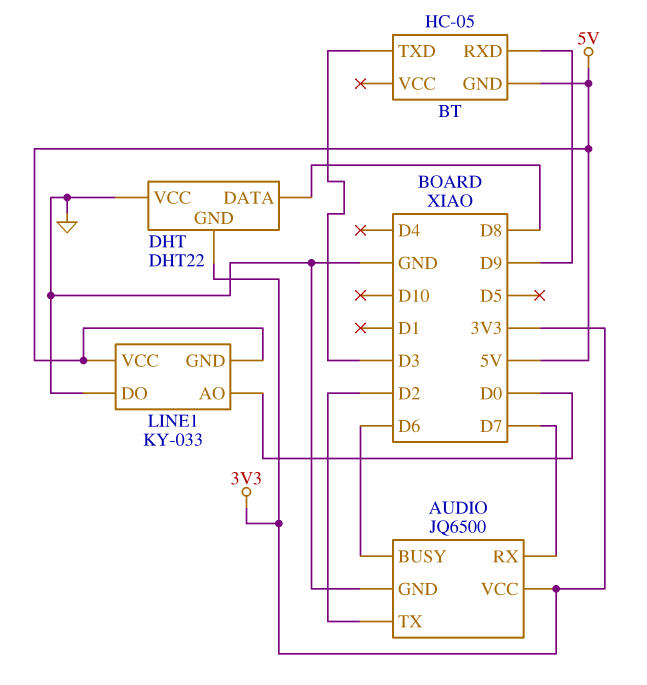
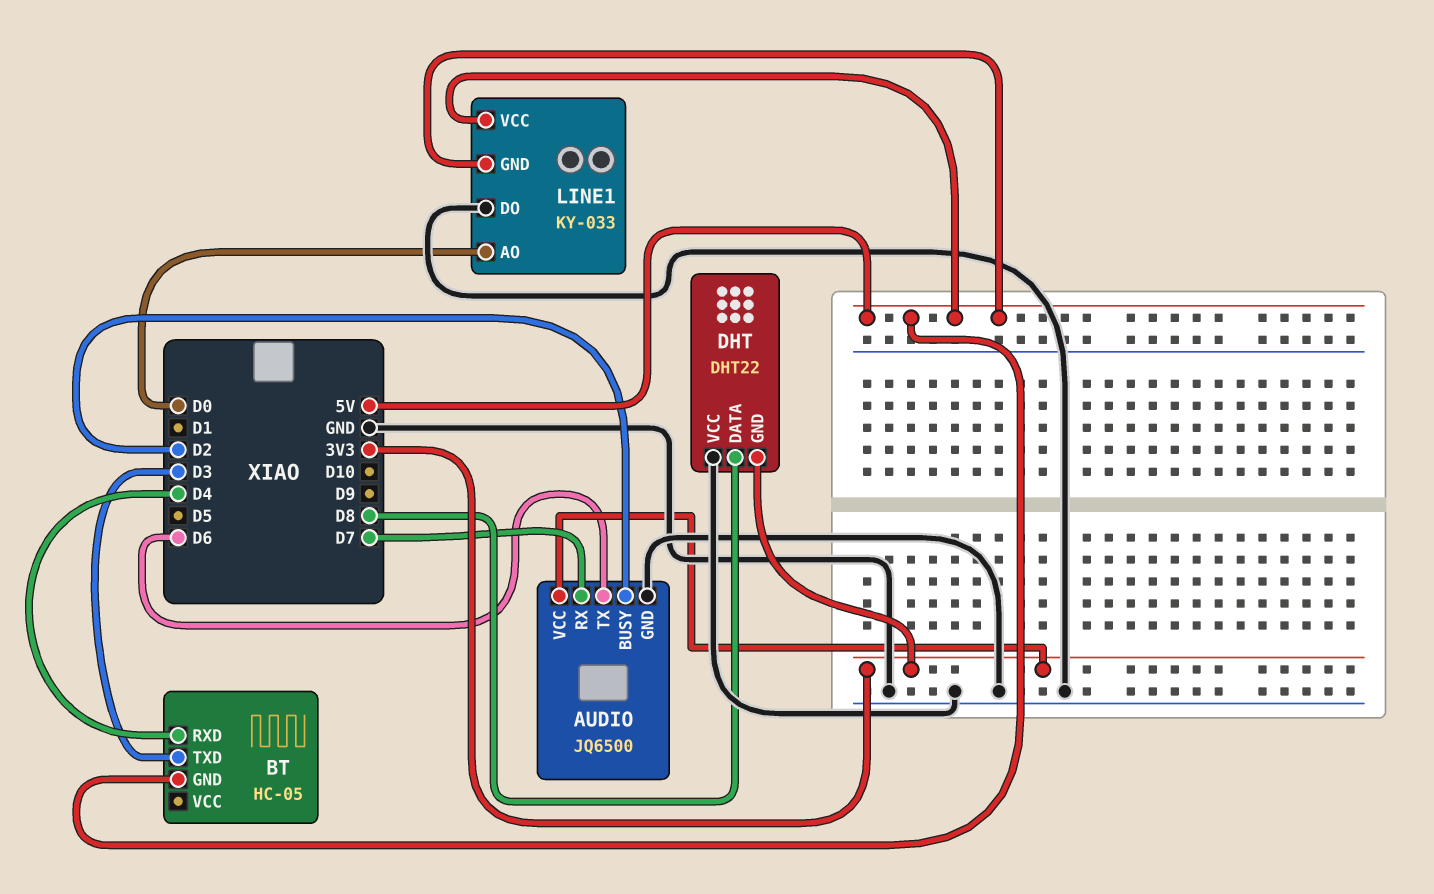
AUDIO pin BUSY: D6 -> D2
AUDIO pin TX: D2 -> D6
BT pin RXD: D9 -> D4

